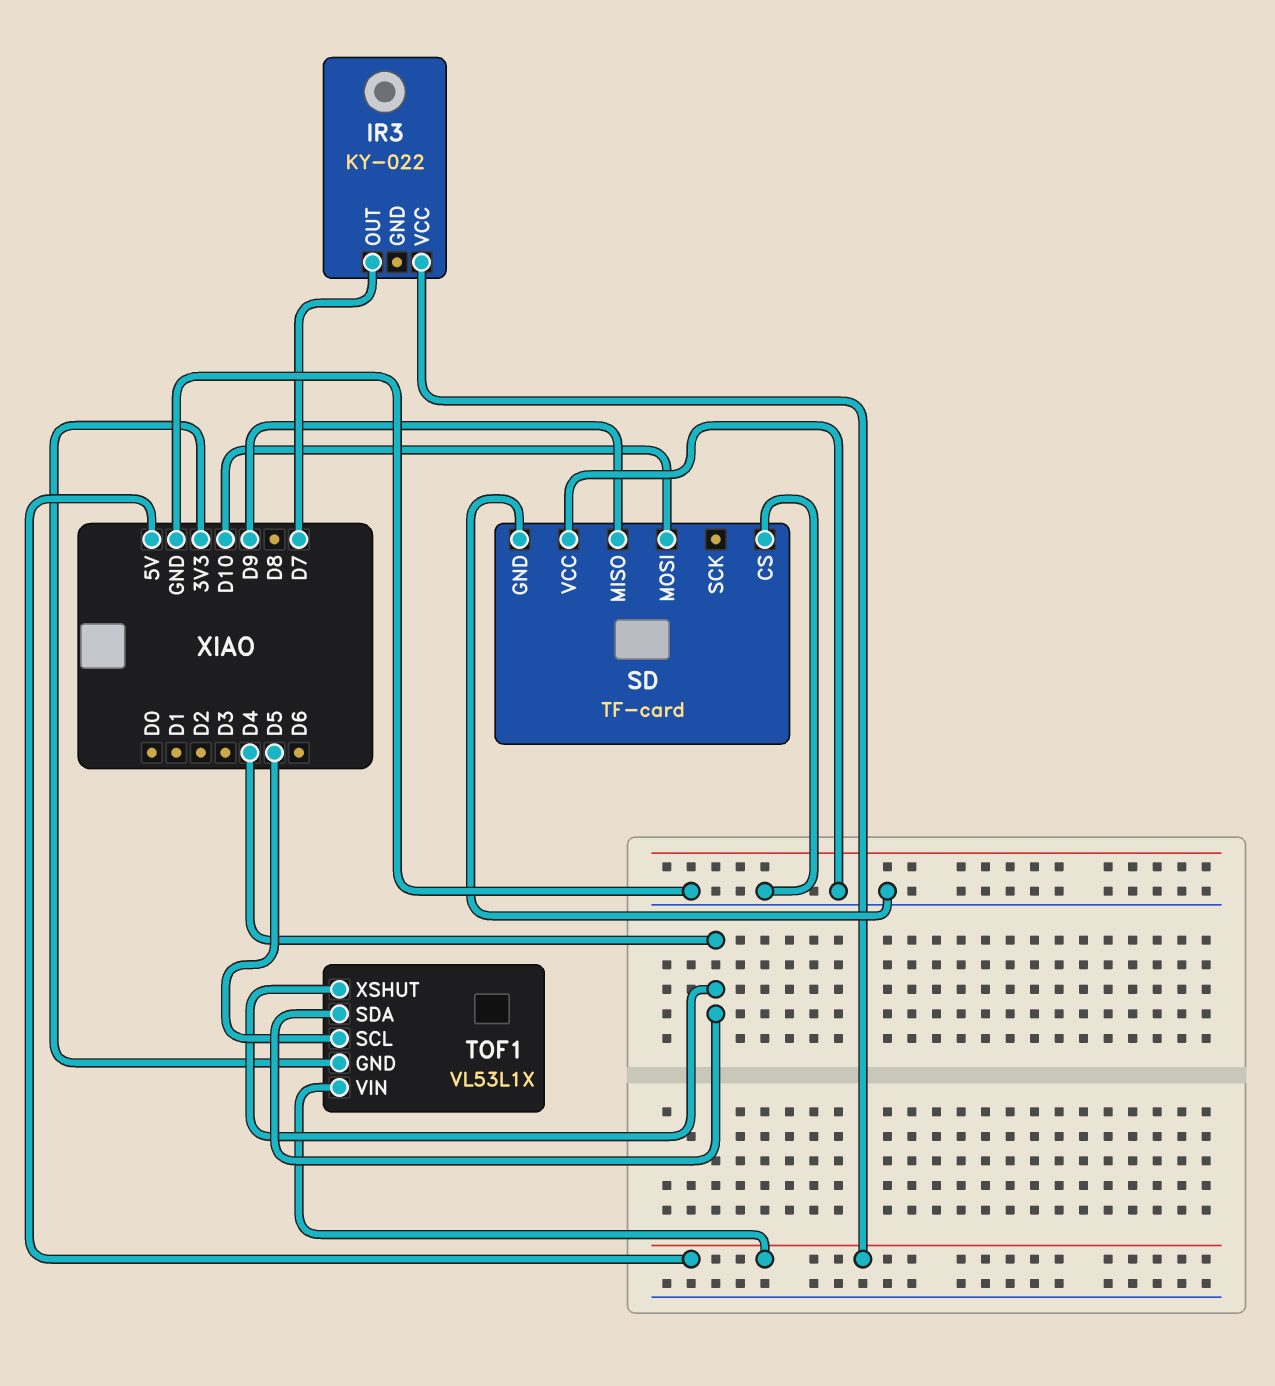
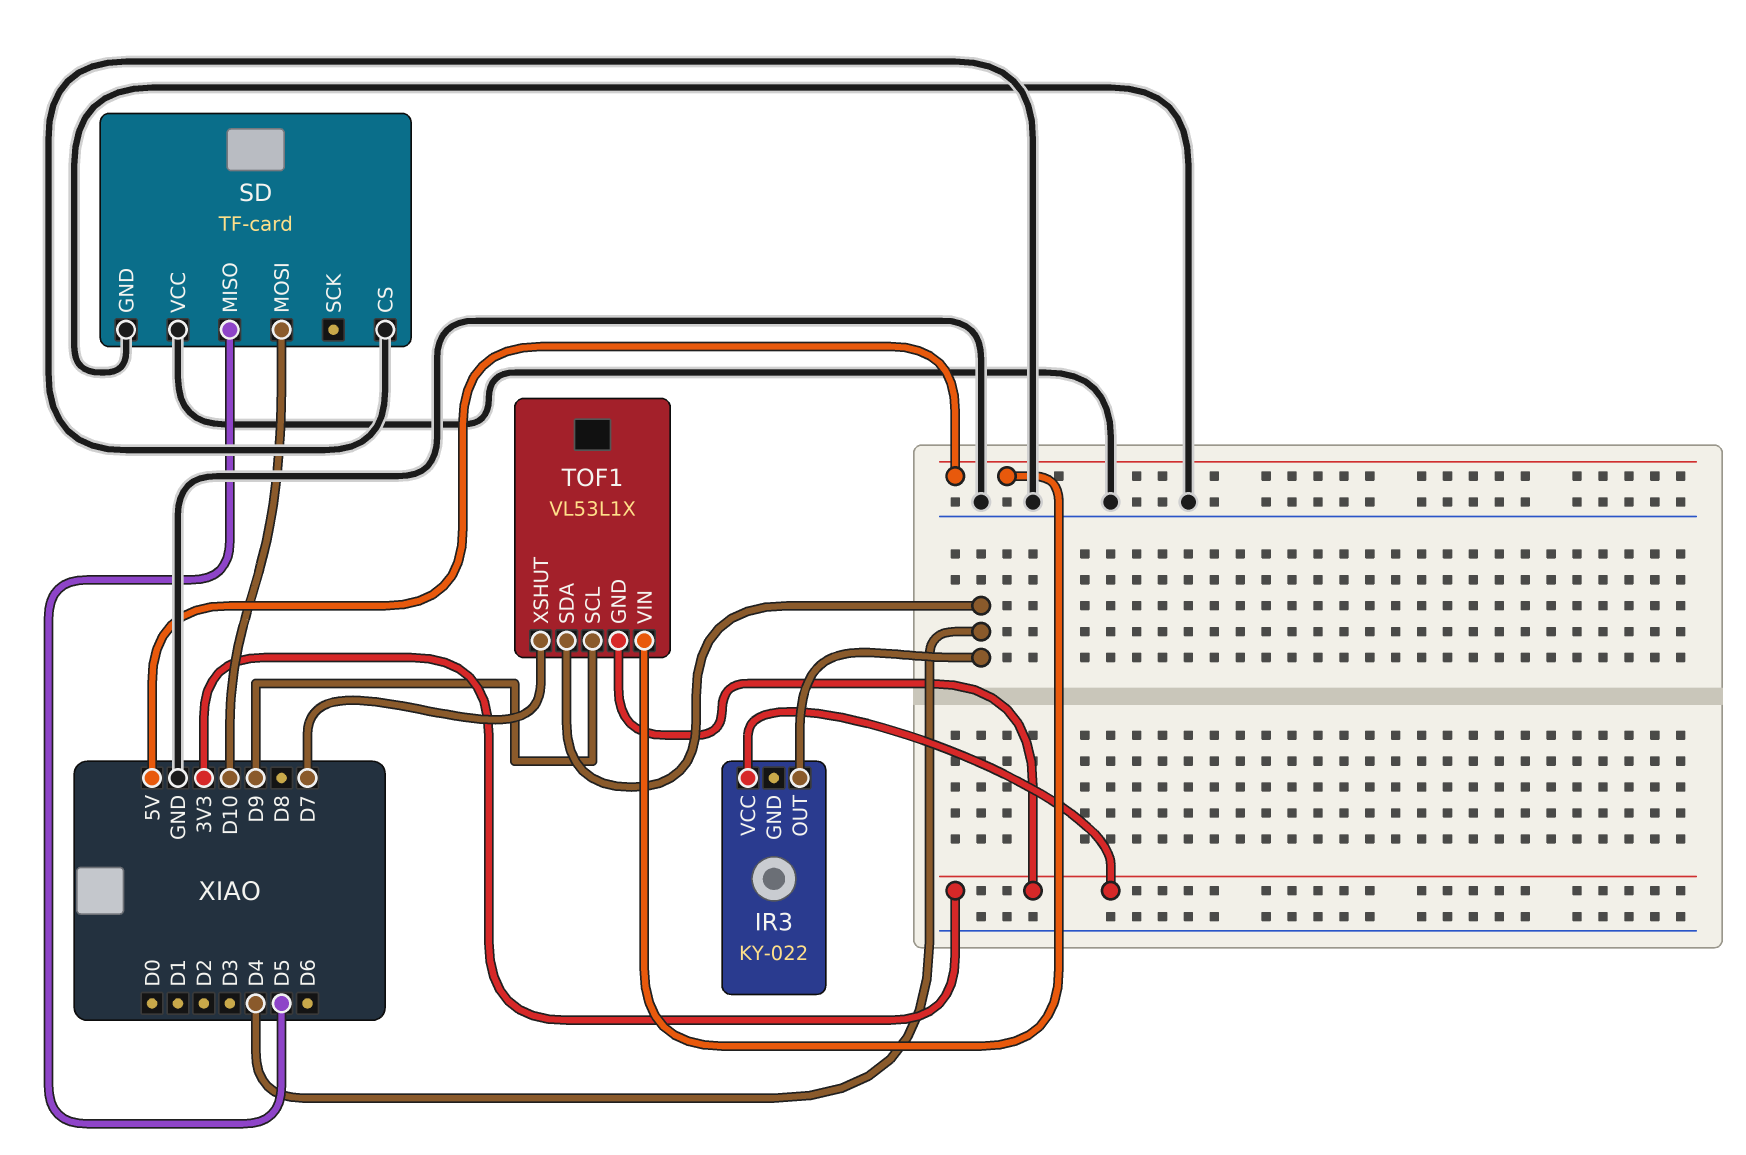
IR3 pin OUT: D7 -> D4
IR3 pin VCC: 5V -> 3V3
SD pin MISO: D9 -> D5
TOF1 pin SCL: D5 -> D9
TOF1 pin XSHUT: D4 -> D7

